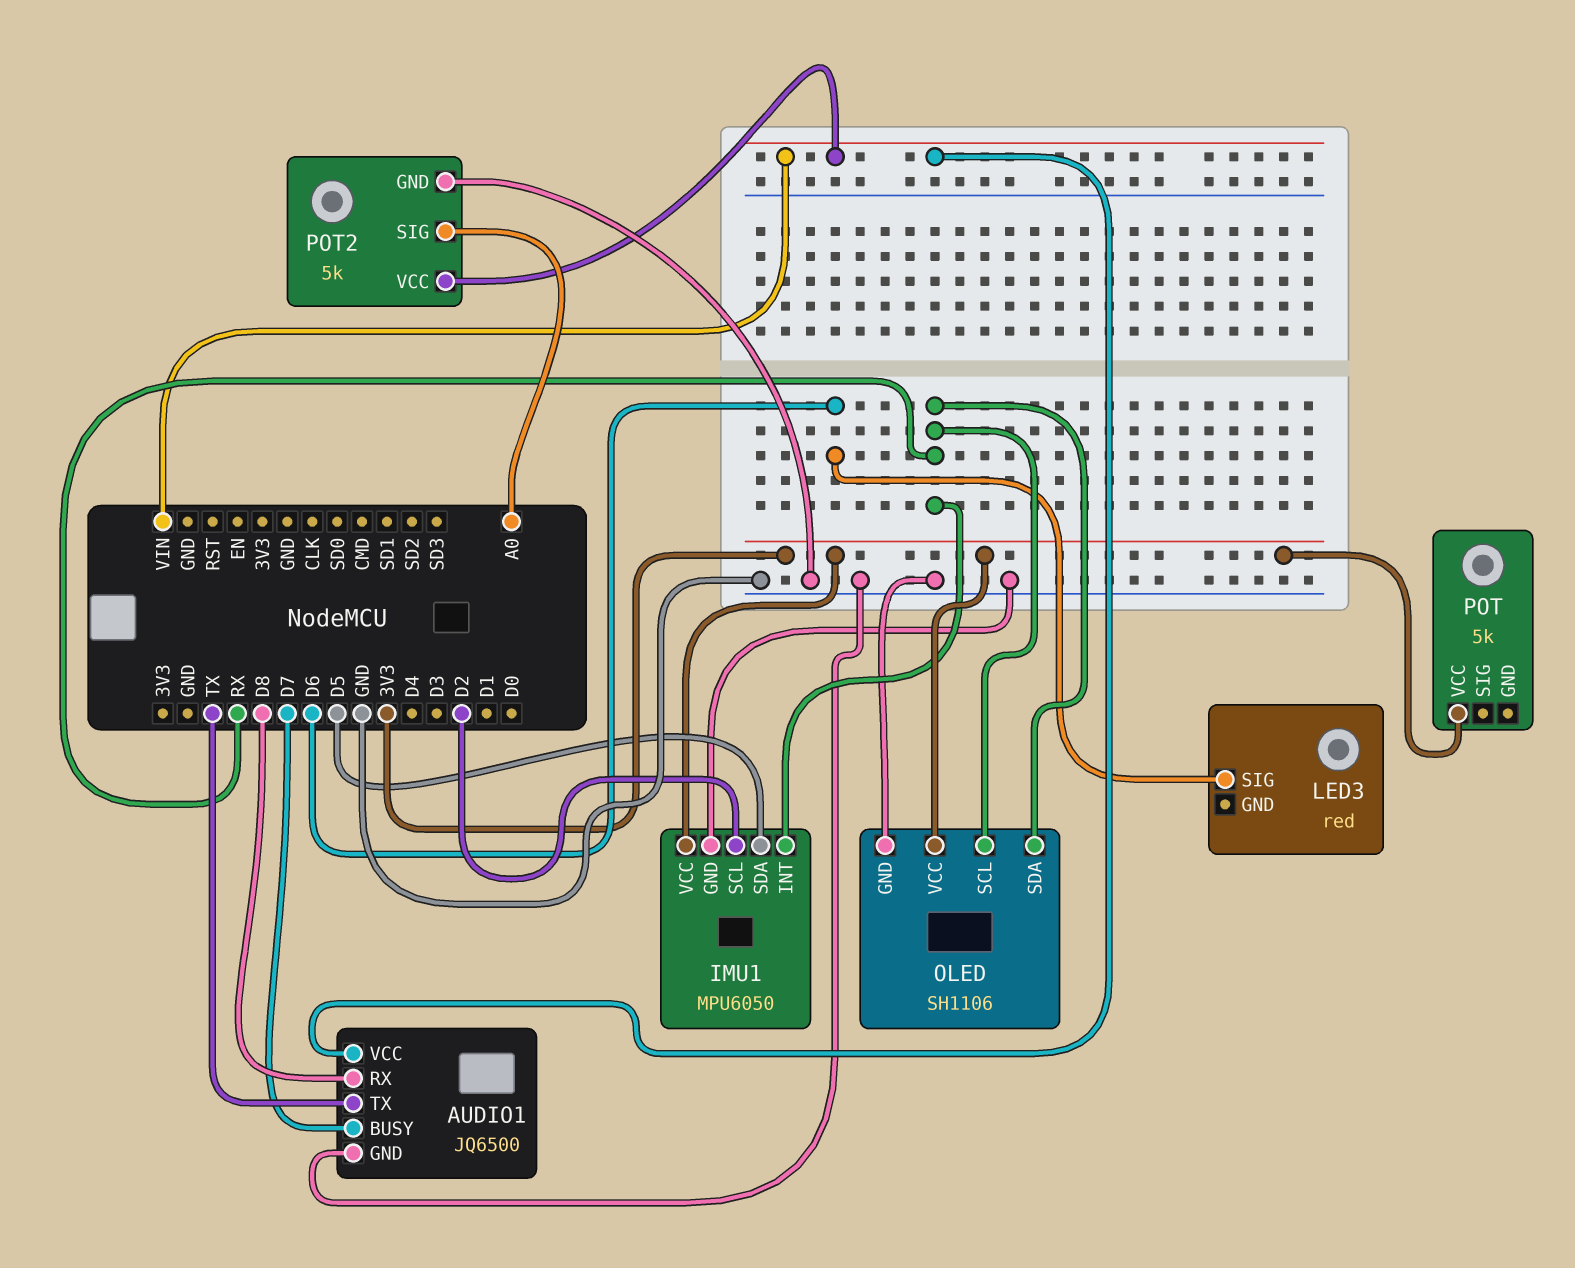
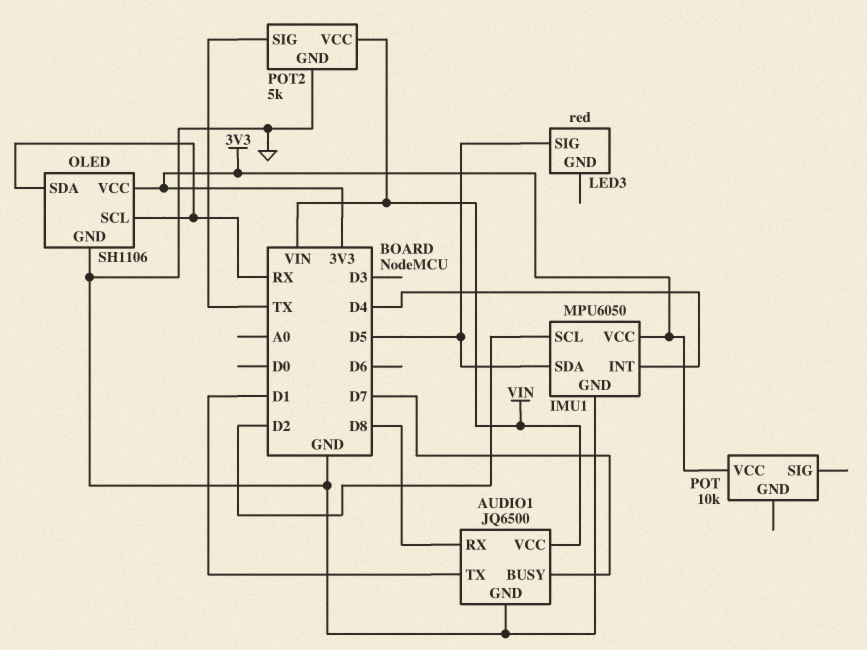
AUDIO1 pin TX: TX -> D1
IMU1 pin INT: RX -> D4
LED3 pin SIG: D6 -> D5
POT: 5k -> 10k
POT2 pin SIG: A0 -> TX

